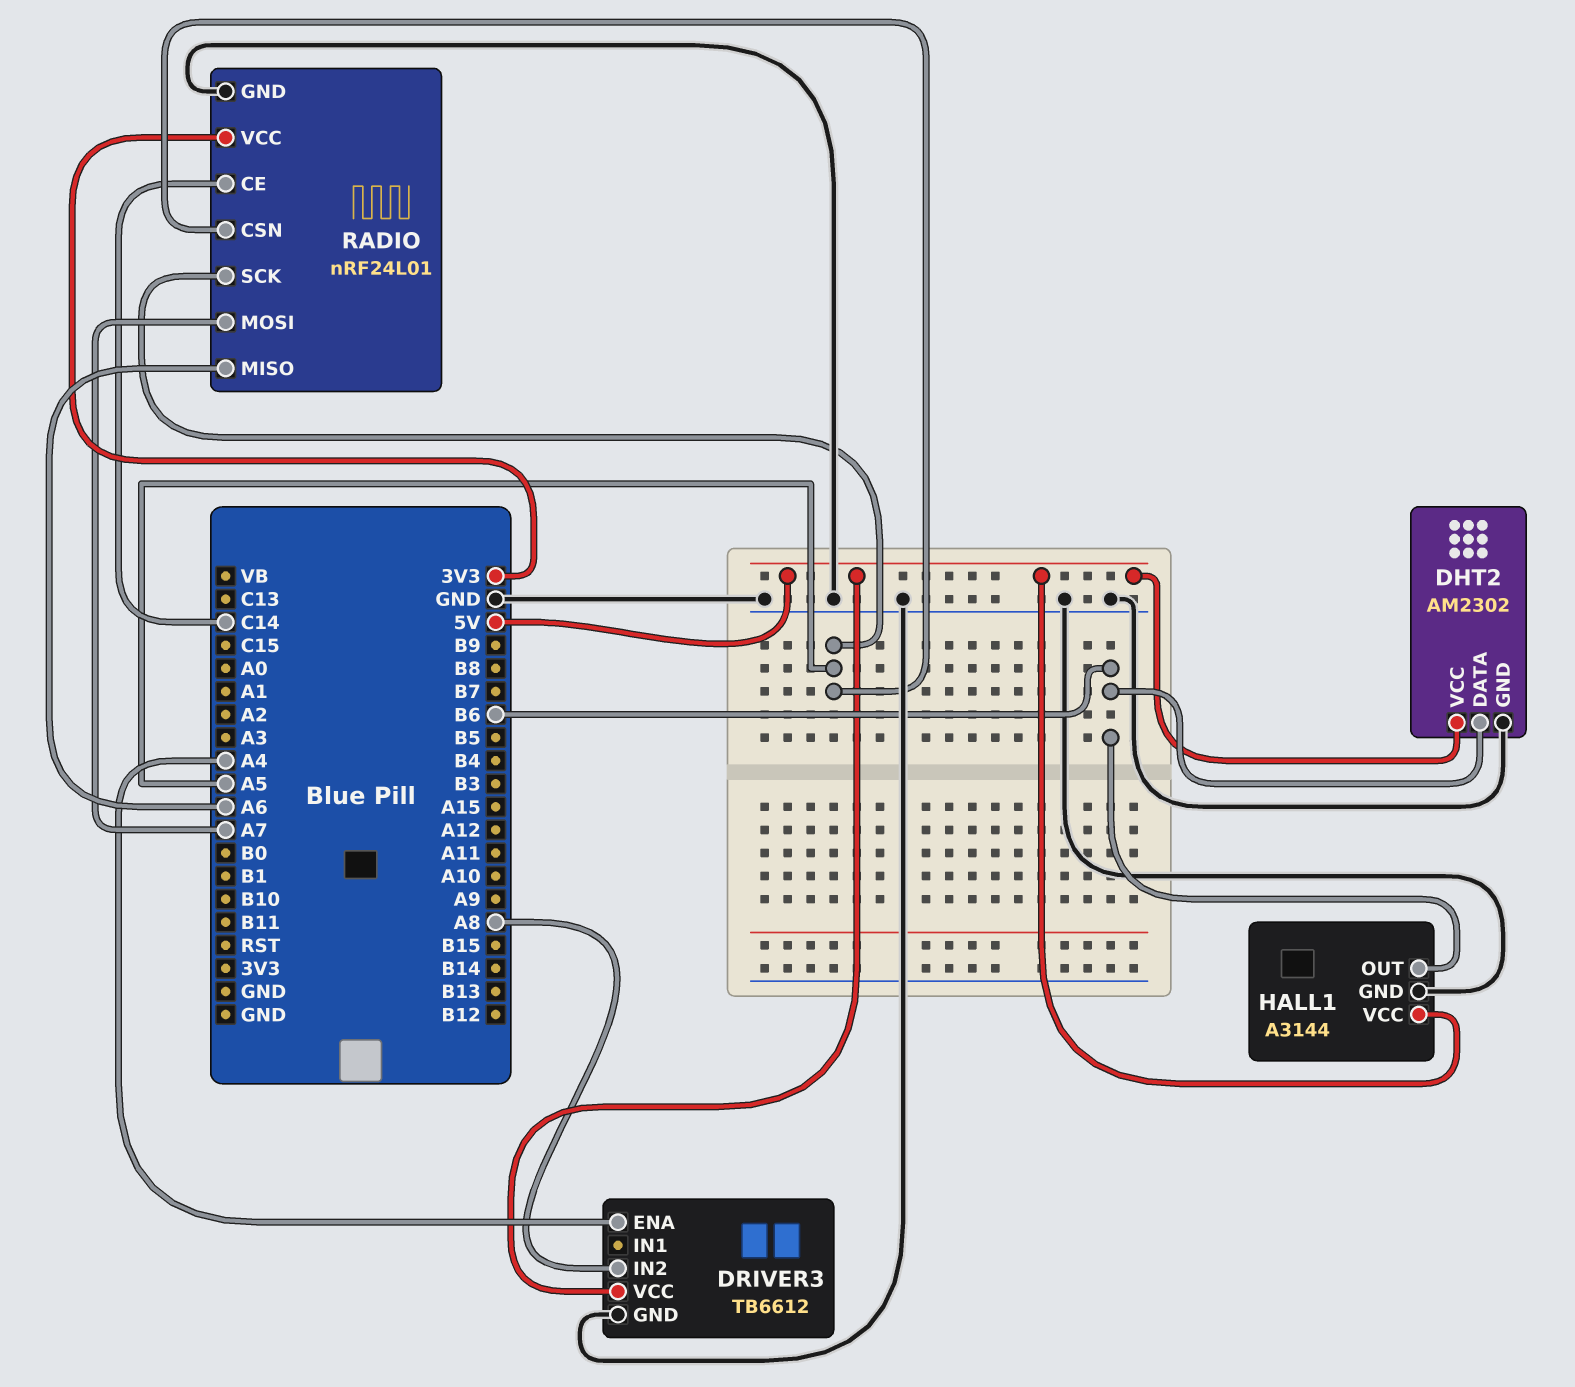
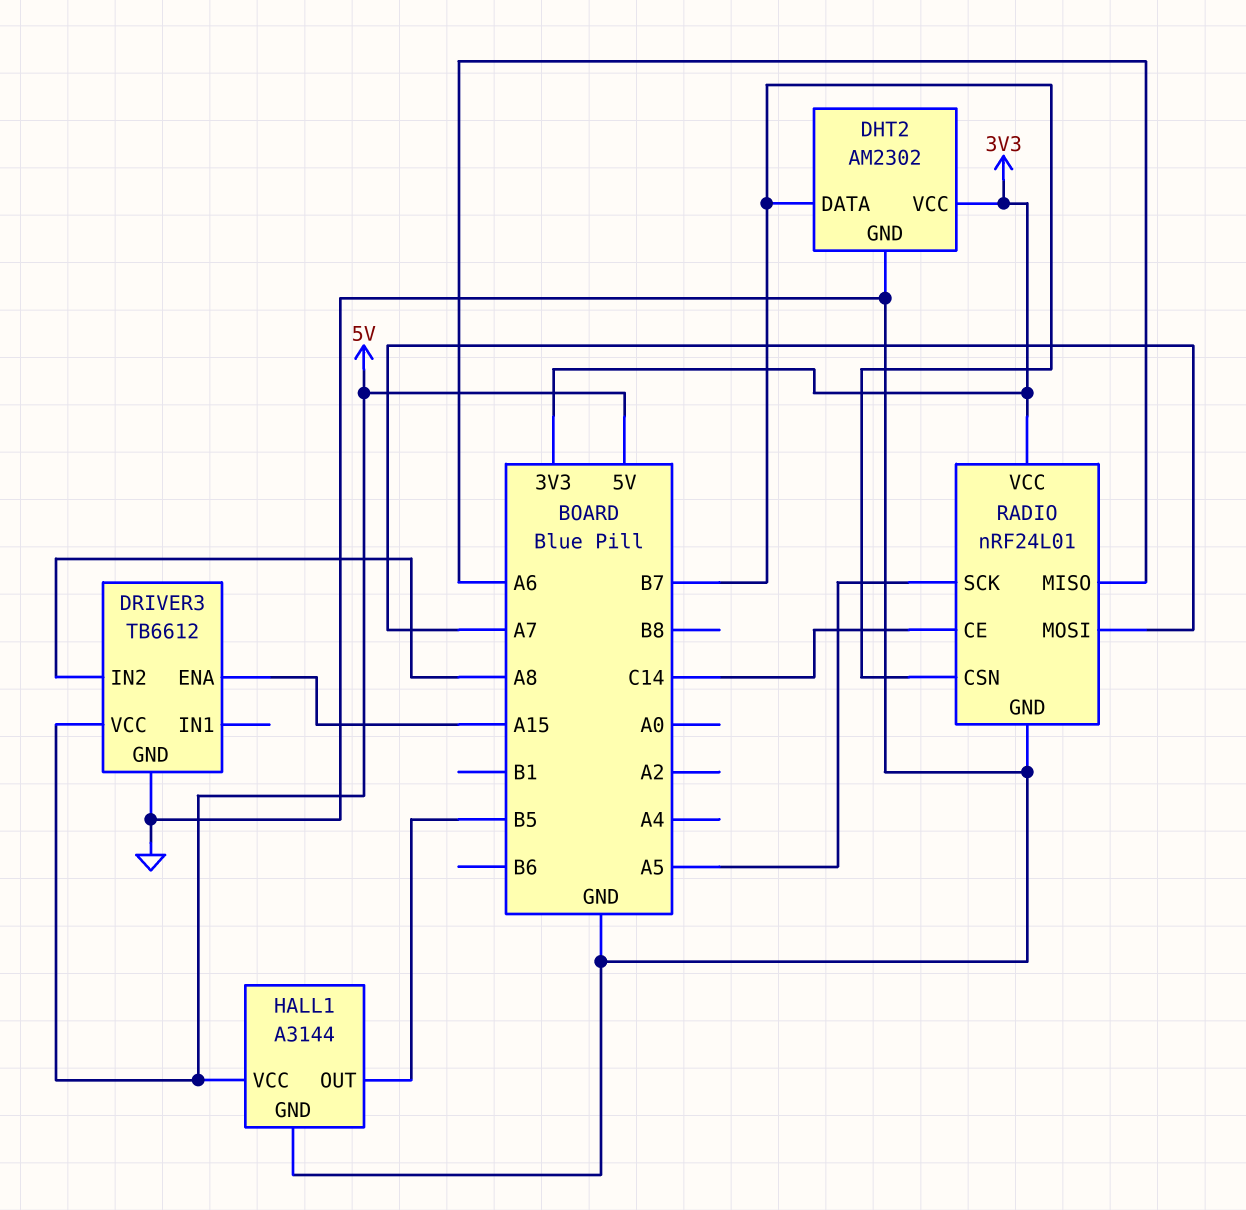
DHT2 pin DATA: B6 -> B7
DHT2 pin VCC: 5V -> 3V3
DRIVER3 pin ENA: A4 -> A15
HALL1 pin OUT: B6 -> B5
RADIO pin CSN: A5 -> B7

